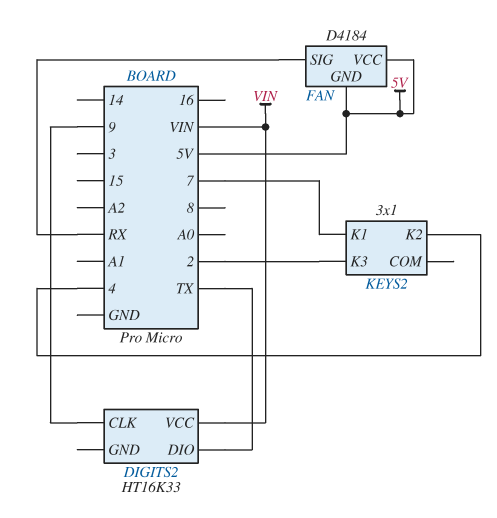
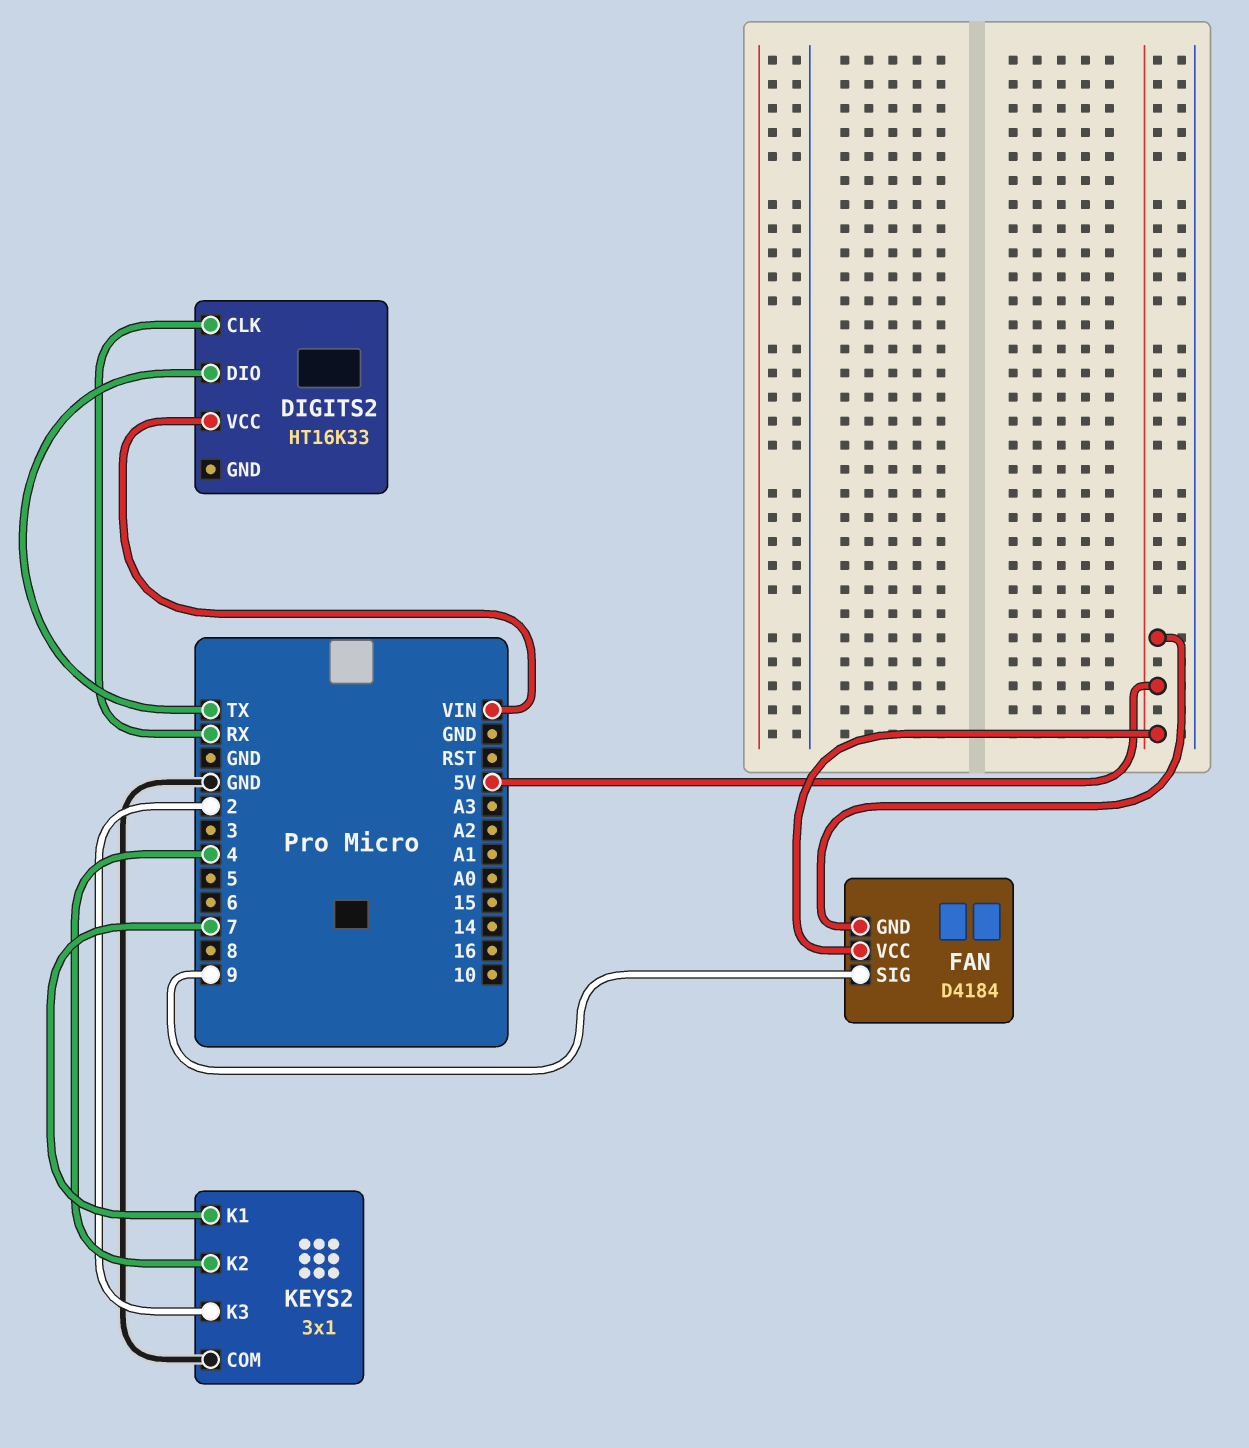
DIGITS2 pin CLK: 9 -> RX
FAN pin SIG: RX -> 9
KEYS2 pin COM: none -> GND

